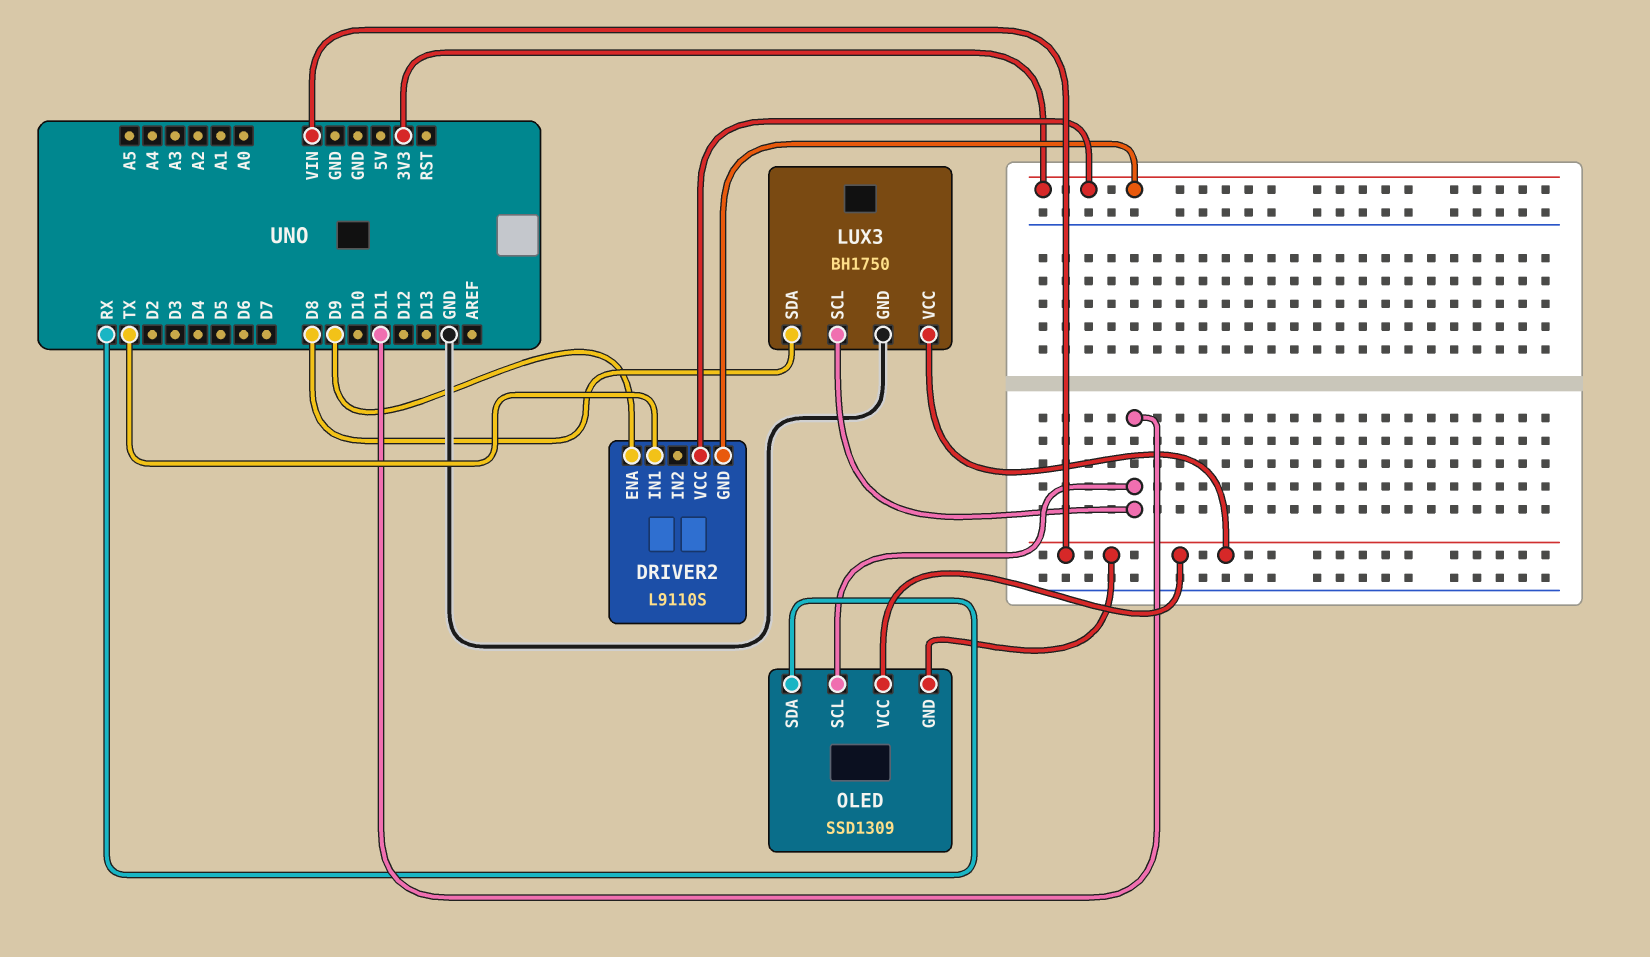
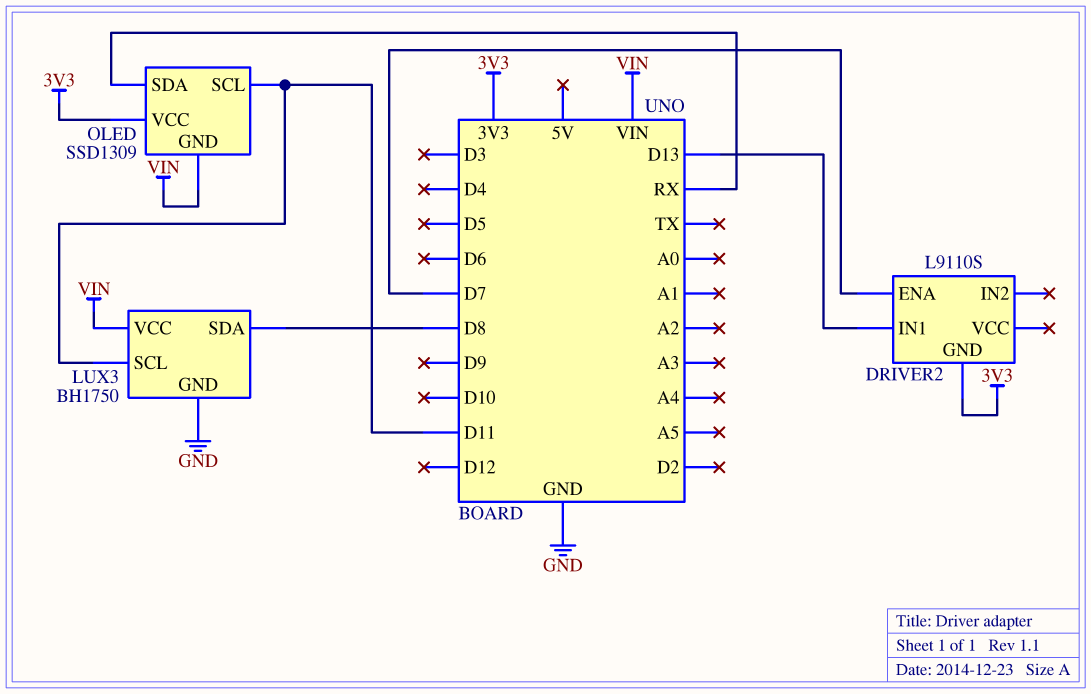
DRIVER2 pin ENA: D9 -> D7
DRIVER2 pin IN1: TX -> D13
DRIVER2 pin VCC: 3V3 -> none
OLED pin VCC: VIN -> 3V3

